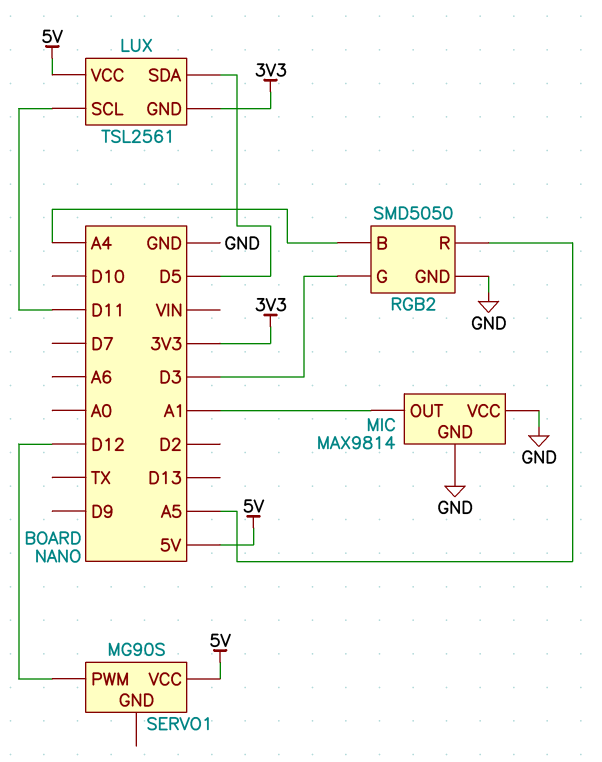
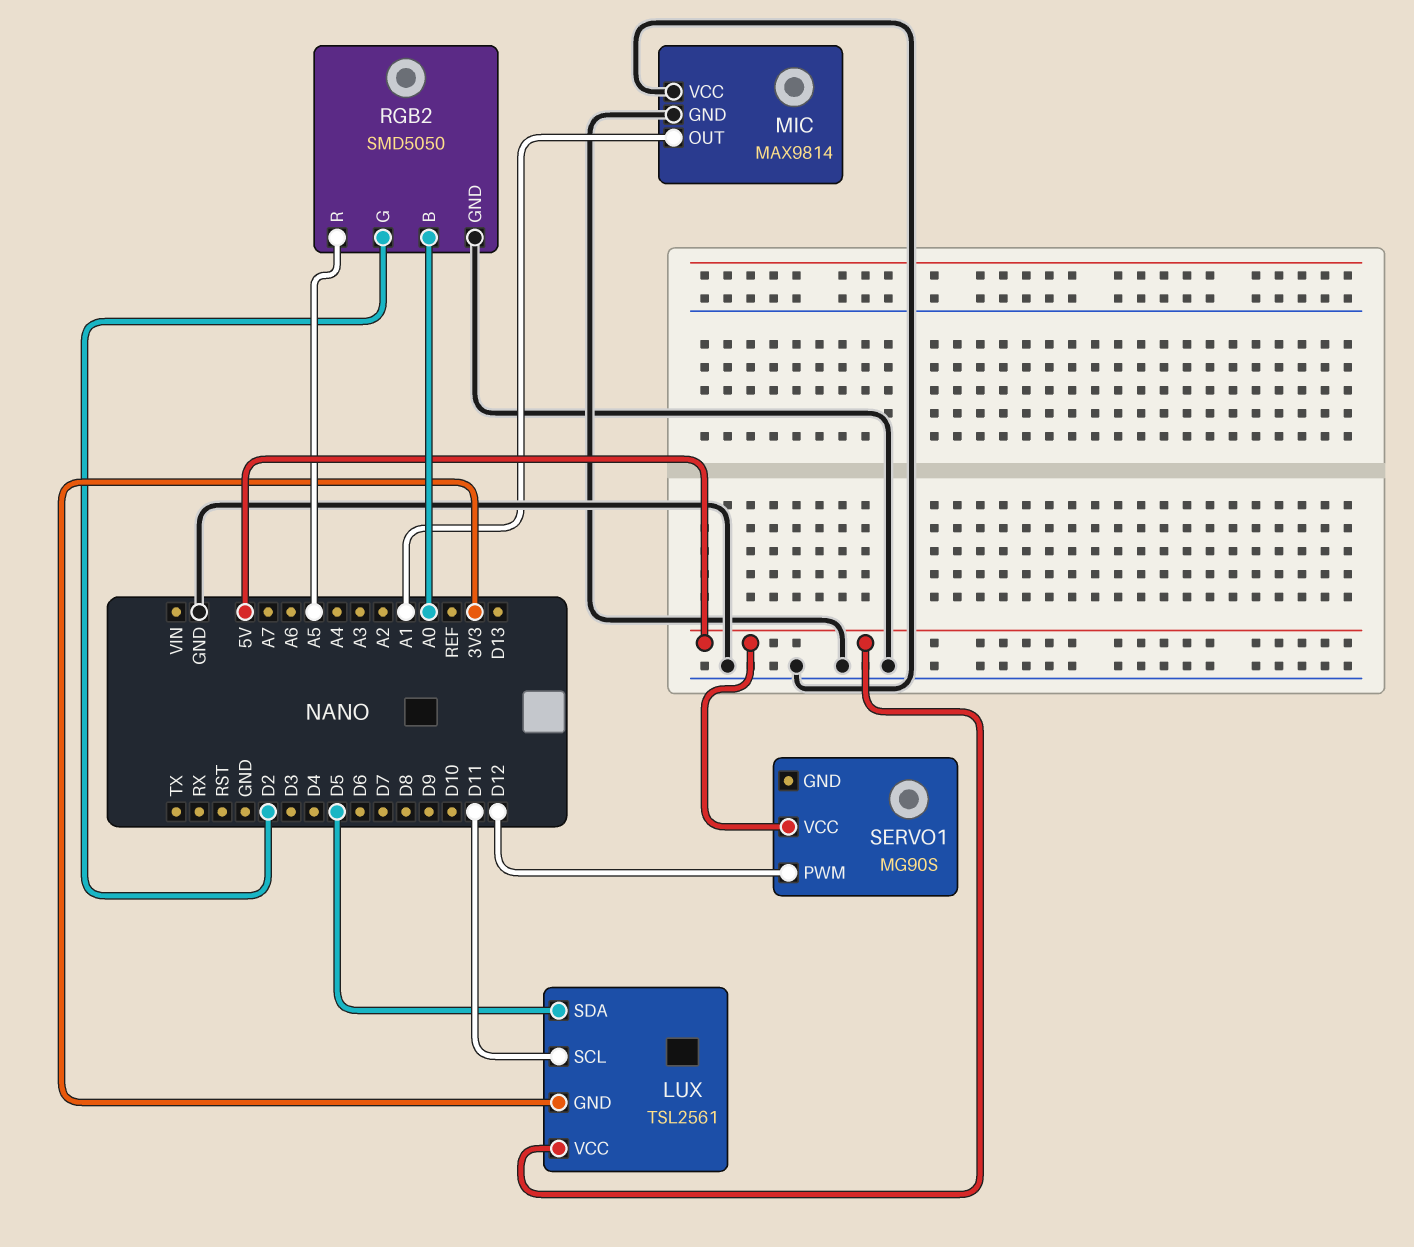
RGB2 pin B: A4 -> A0
RGB2 pin G: D3 -> D2

